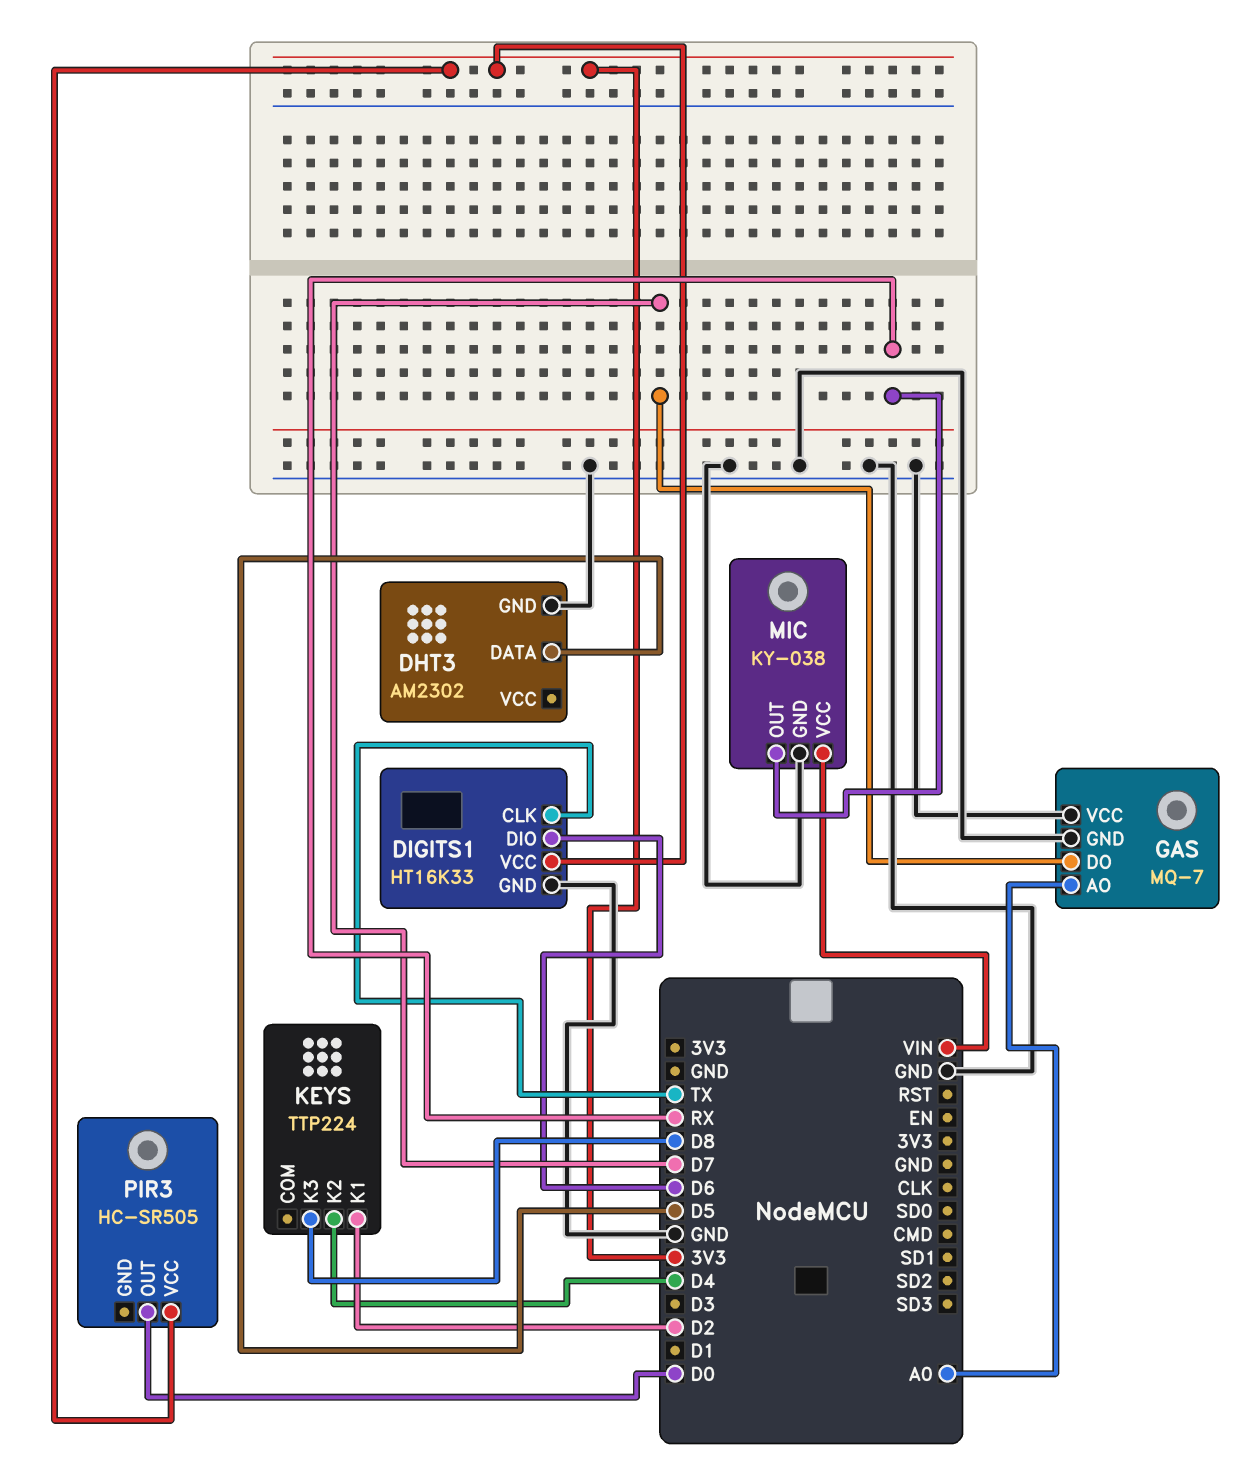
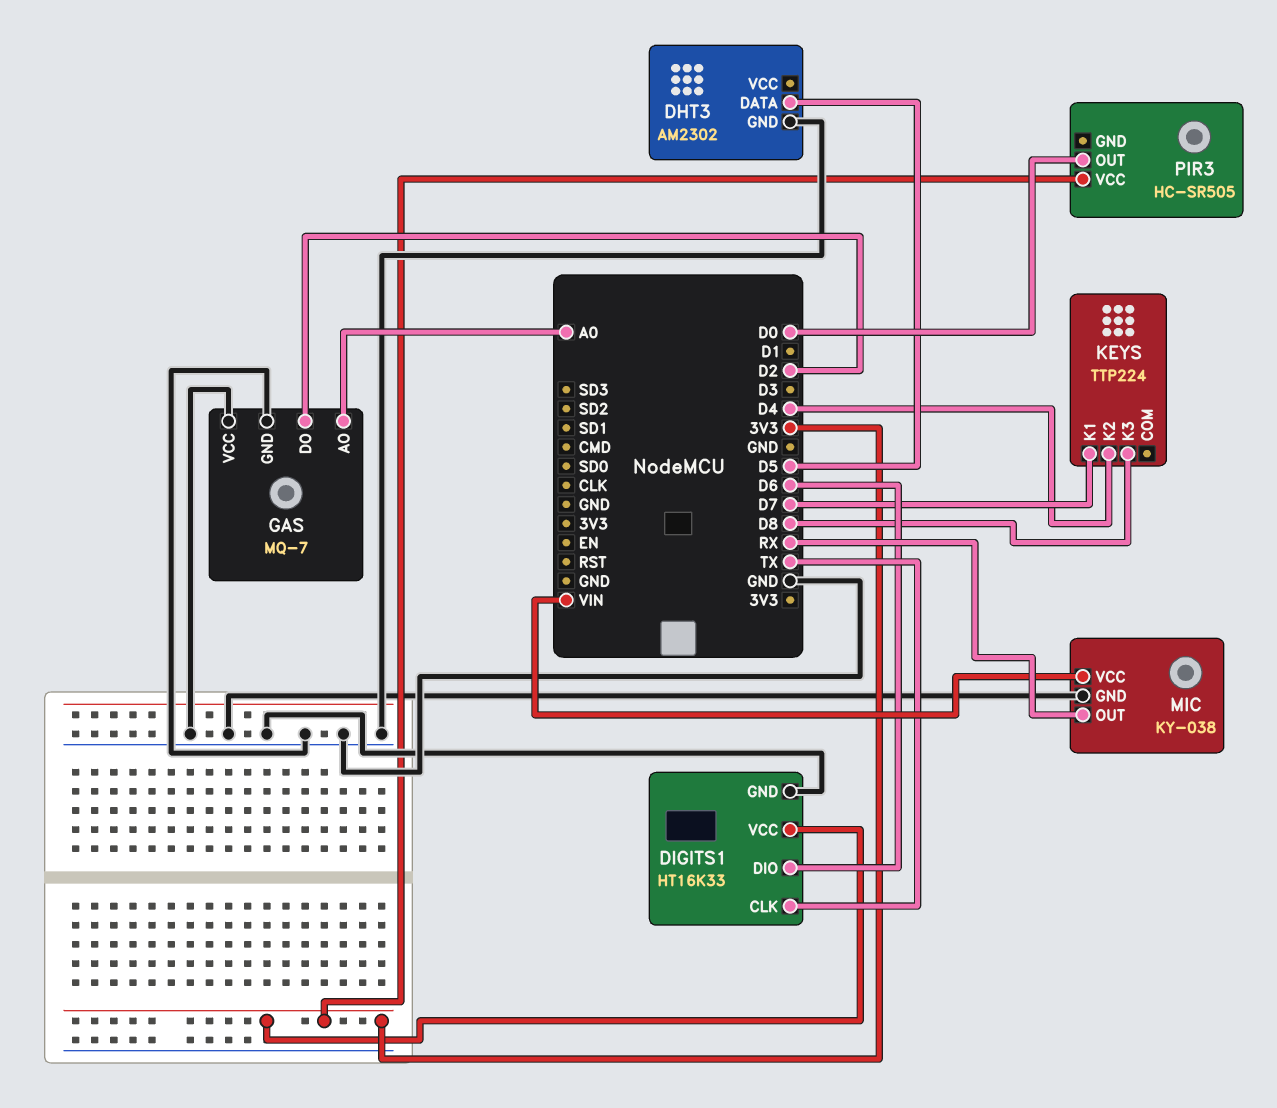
GAS pin DO: D7 -> D2
KEYS pin K1: D2 -> D7

